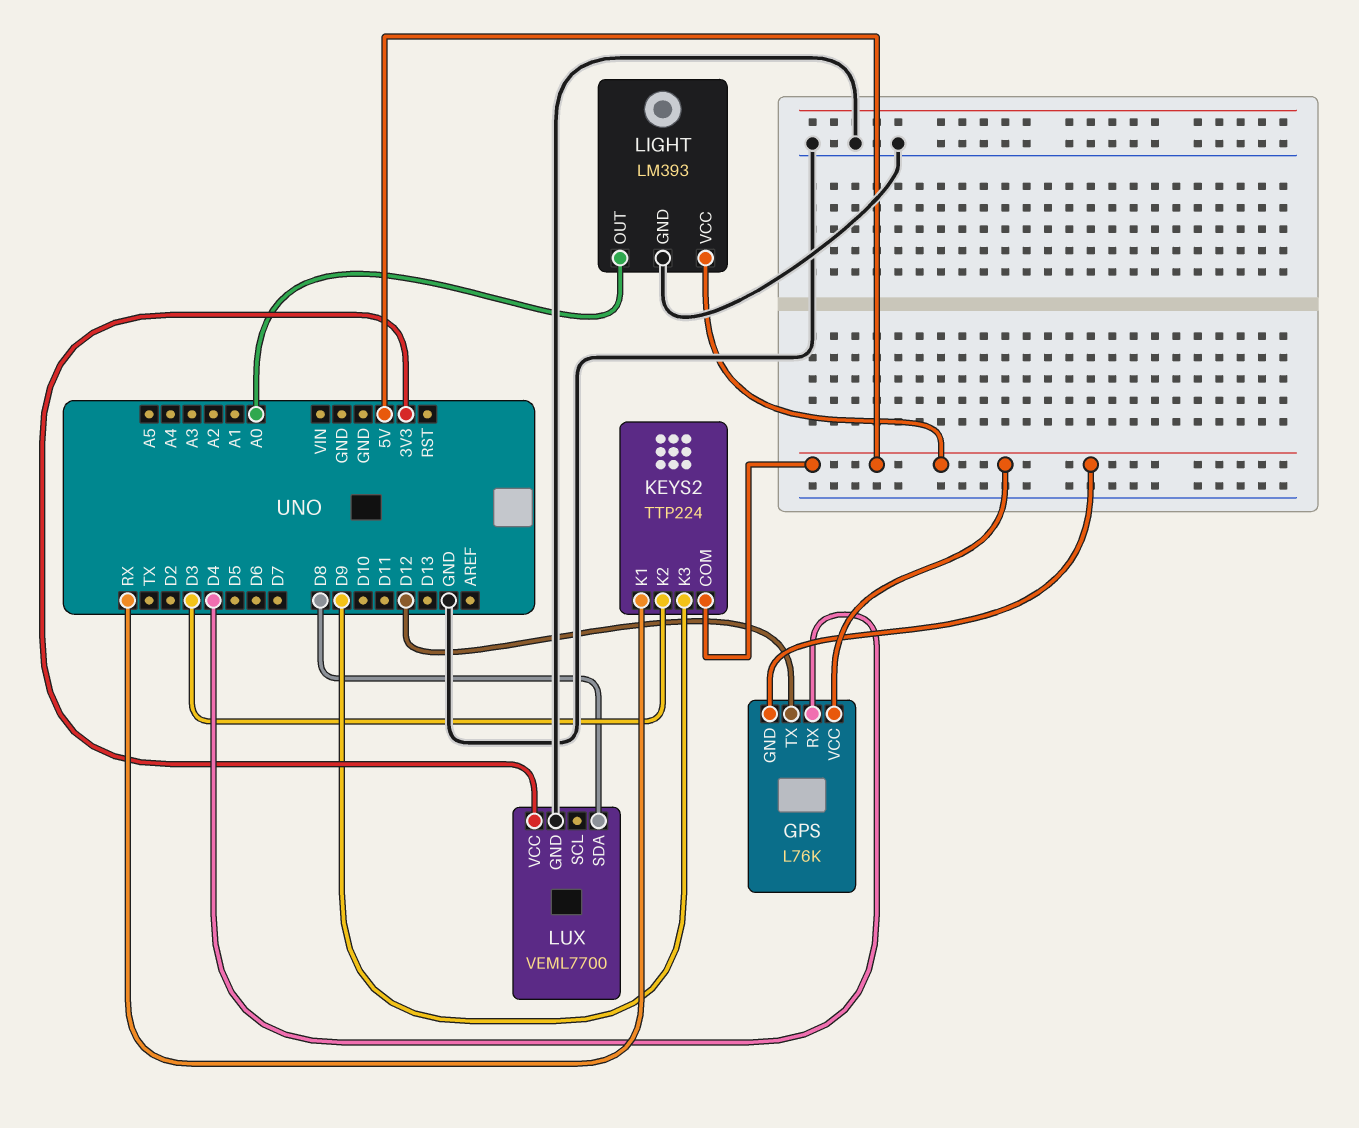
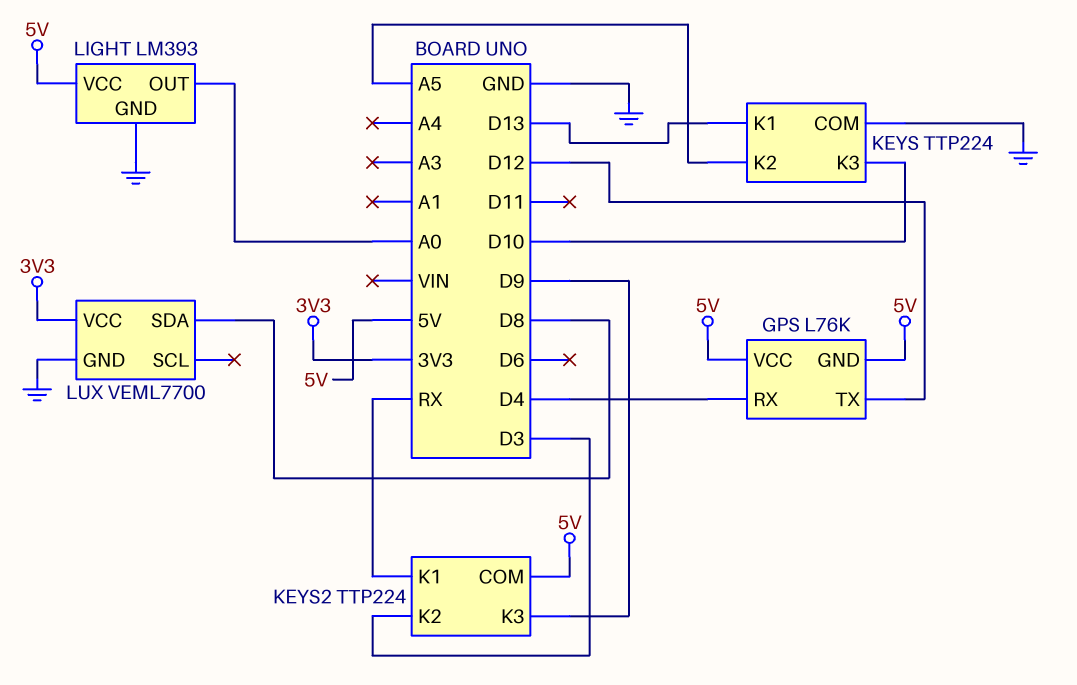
KEYS: none -> TTP224
KEYS pin COM: none -> GND
KEYS pin K1: none -> D13
KEYS pin K2: none -> A5
KEYS pin K3: none -> D10

